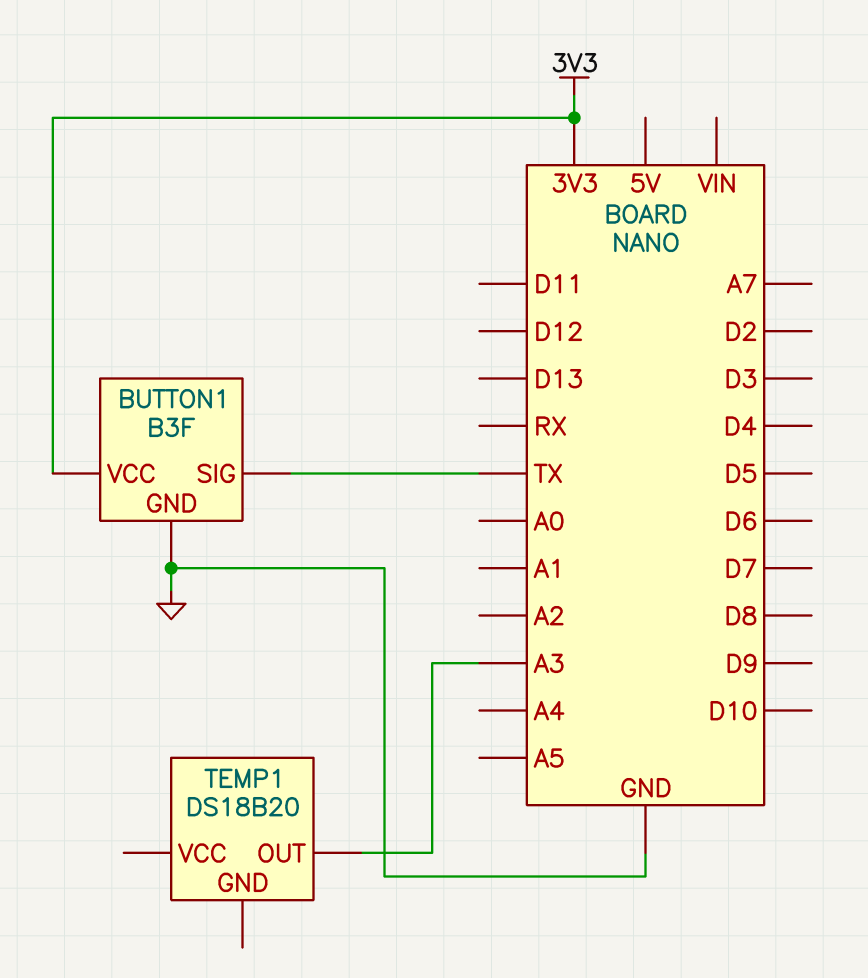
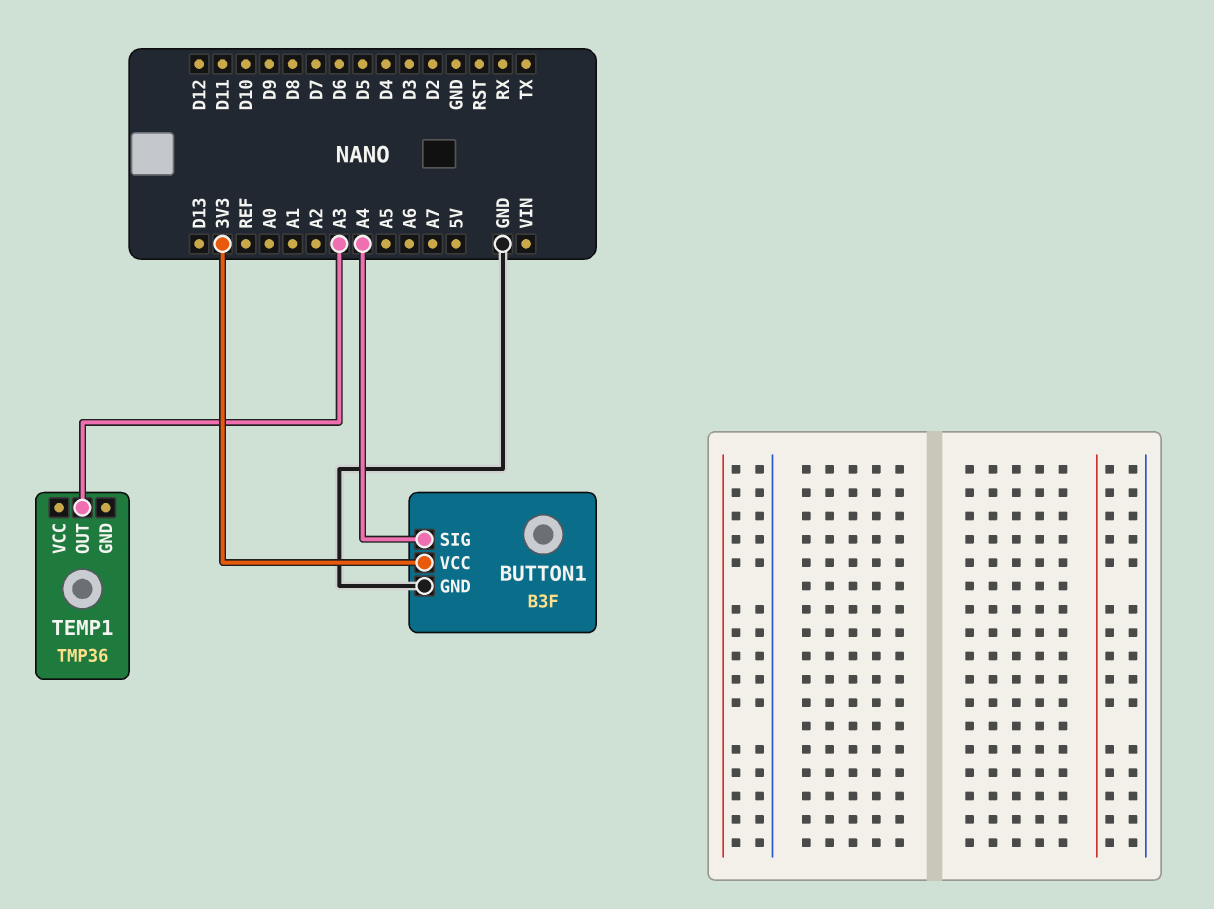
BUTTON1 pin SIG: TX -> A4
TEMP1: DS18B20 -> TMP36

